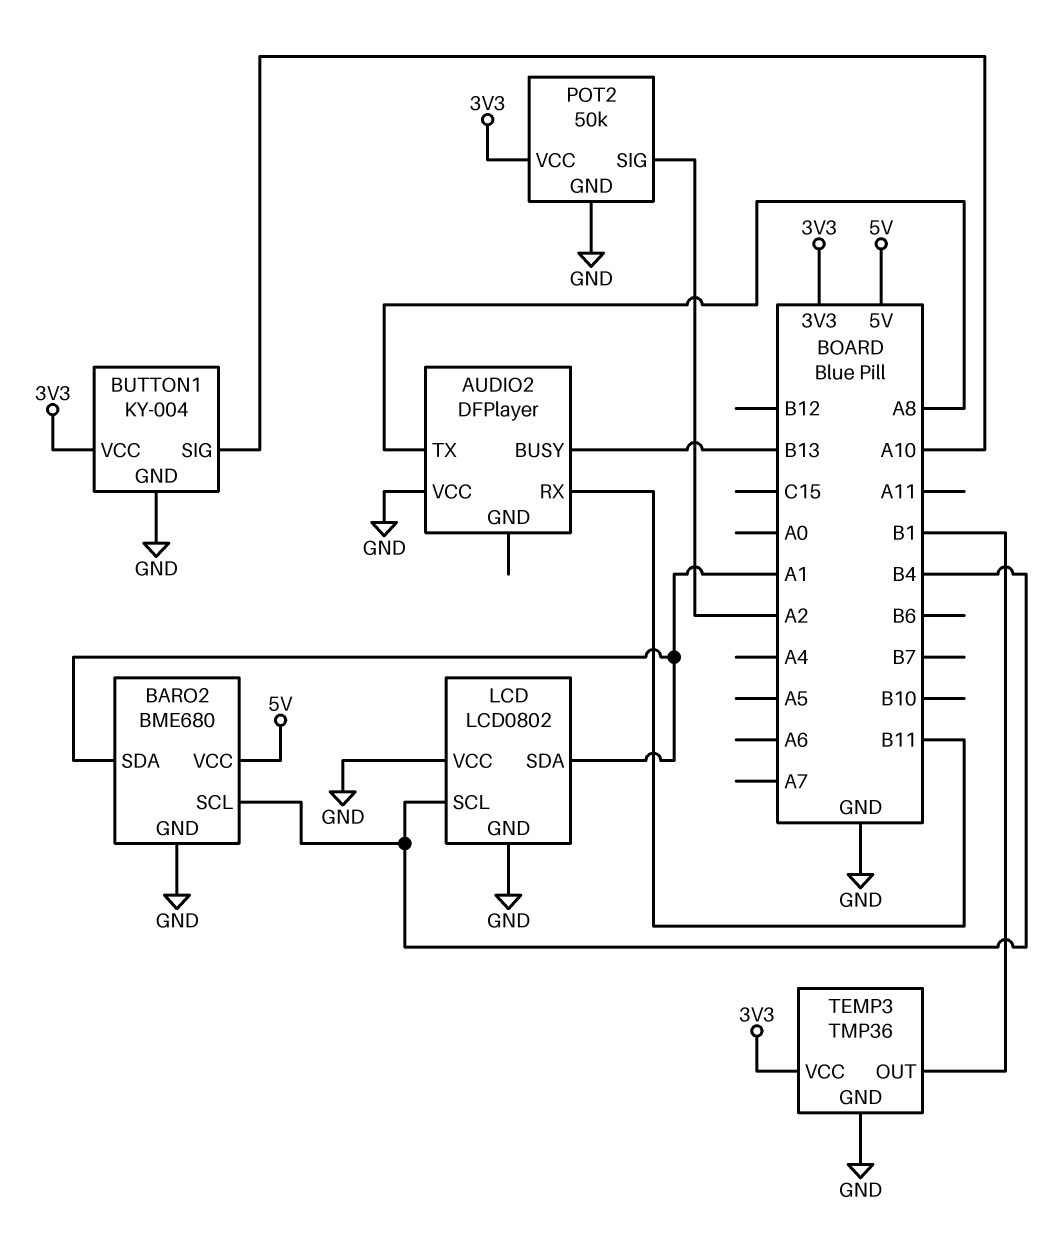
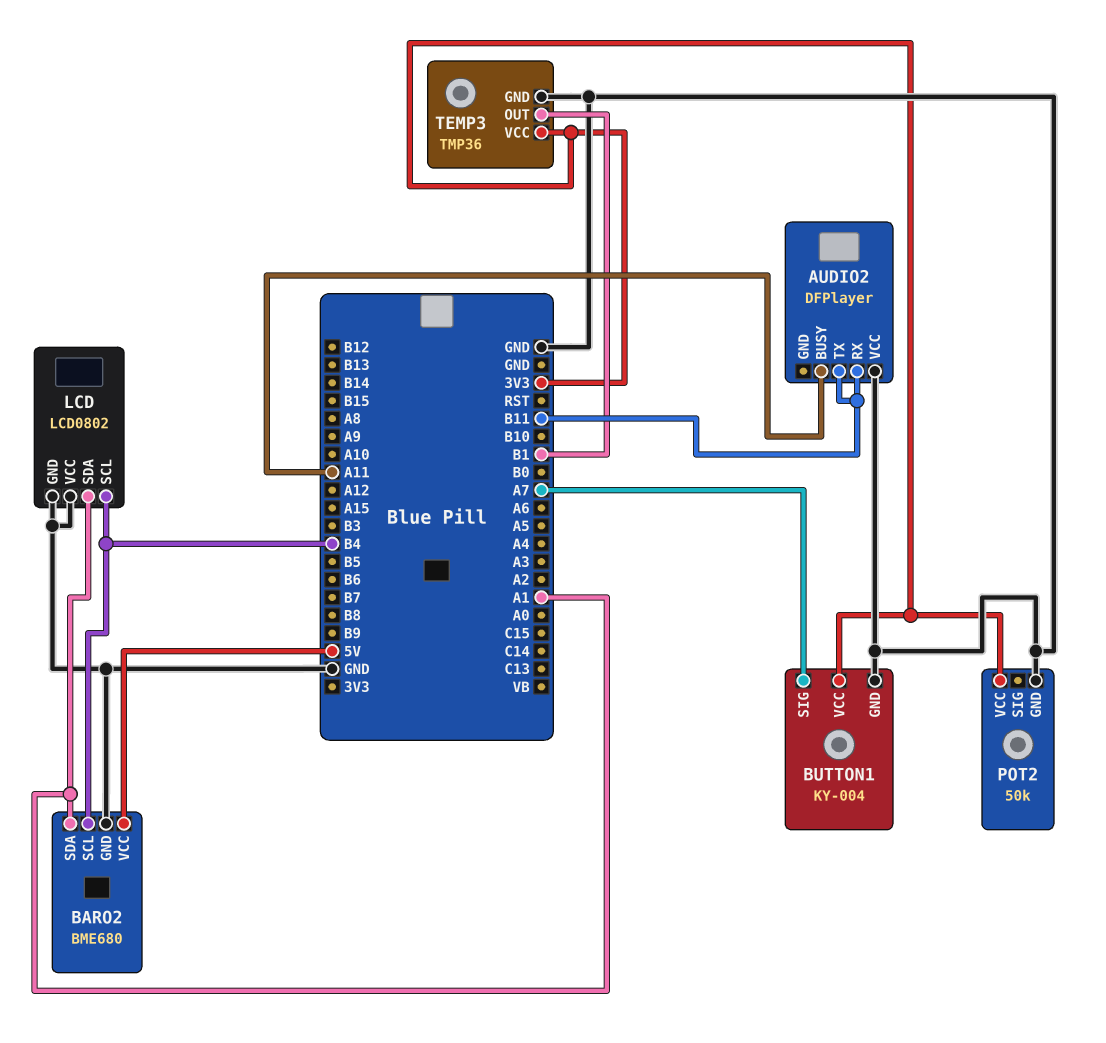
AUDIO2 pin BUSY: B13 -> A11
AUDIO2 pin TX: A8 -> B11
BUTTON1 pin SIG: A10 -> A7
POT2 pin SIG: A2 -> none

